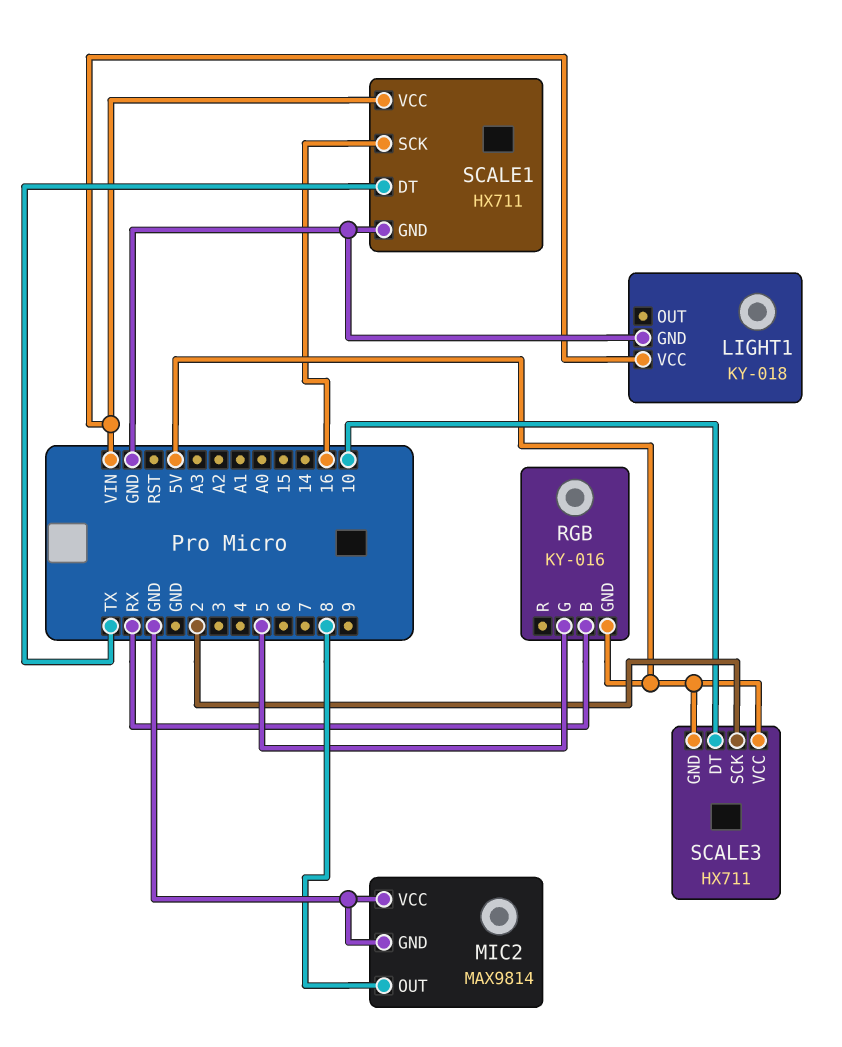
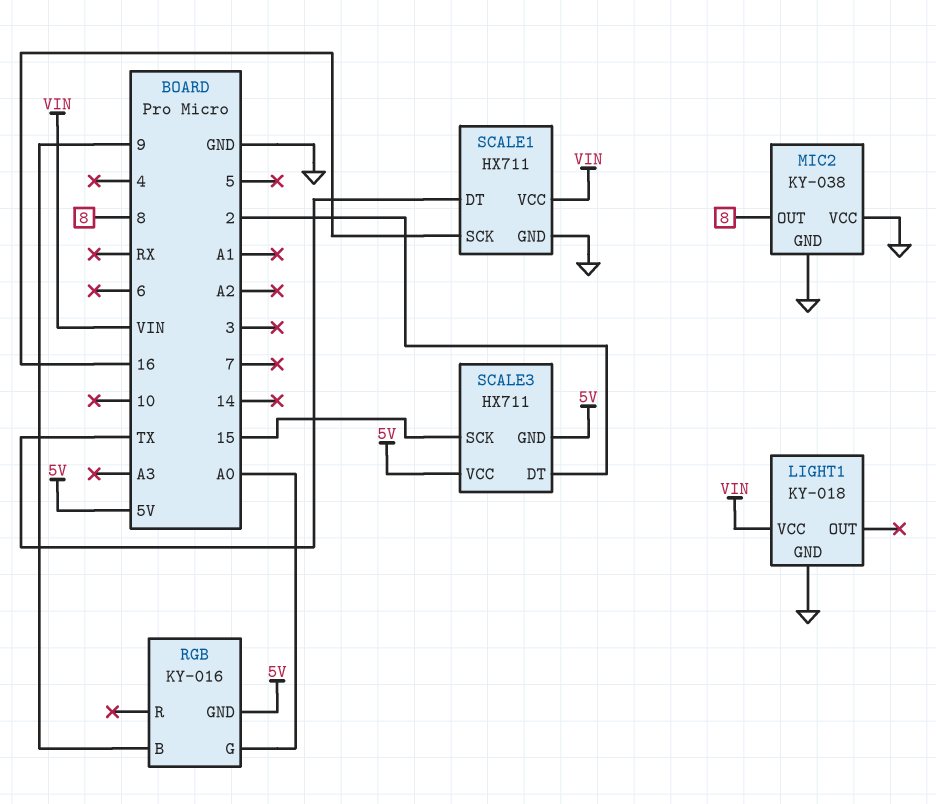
MIC2: MAX9814 -> KY-038
RGB pin B: RX -> 9
RGB pin G: 5 -> A0
SCALE3 pin DT: 10 -> 2
SCALE3 pin SCK: 2 -> 15

